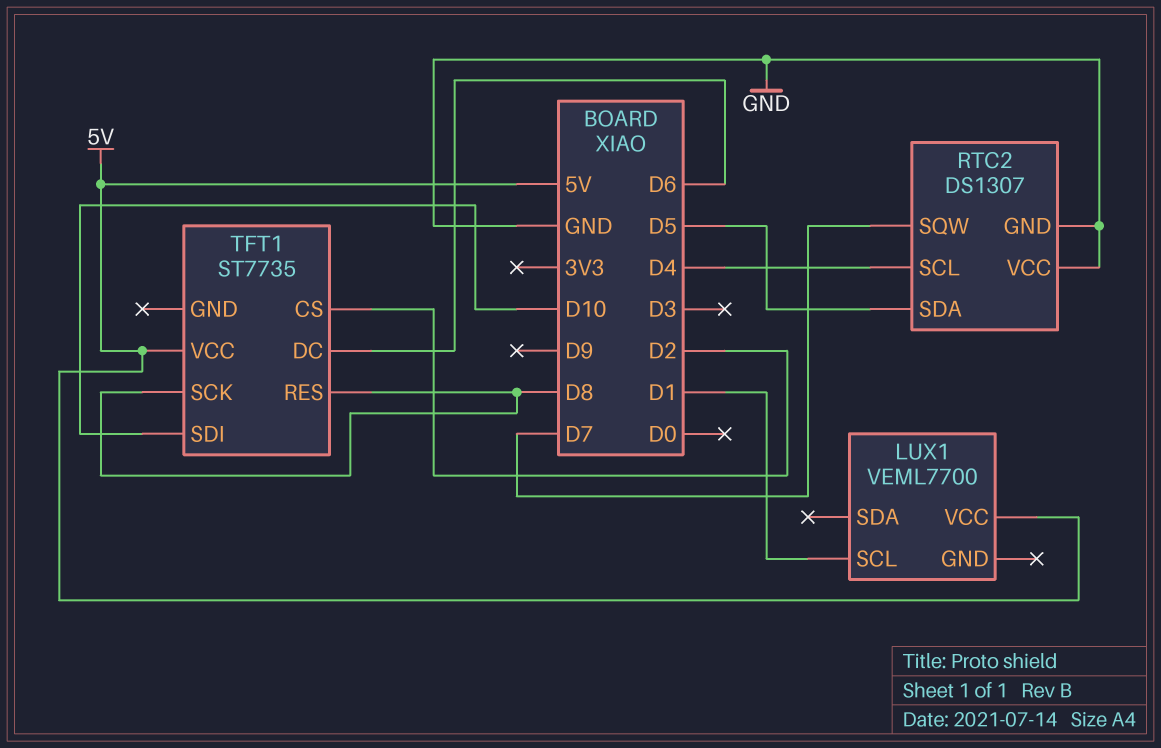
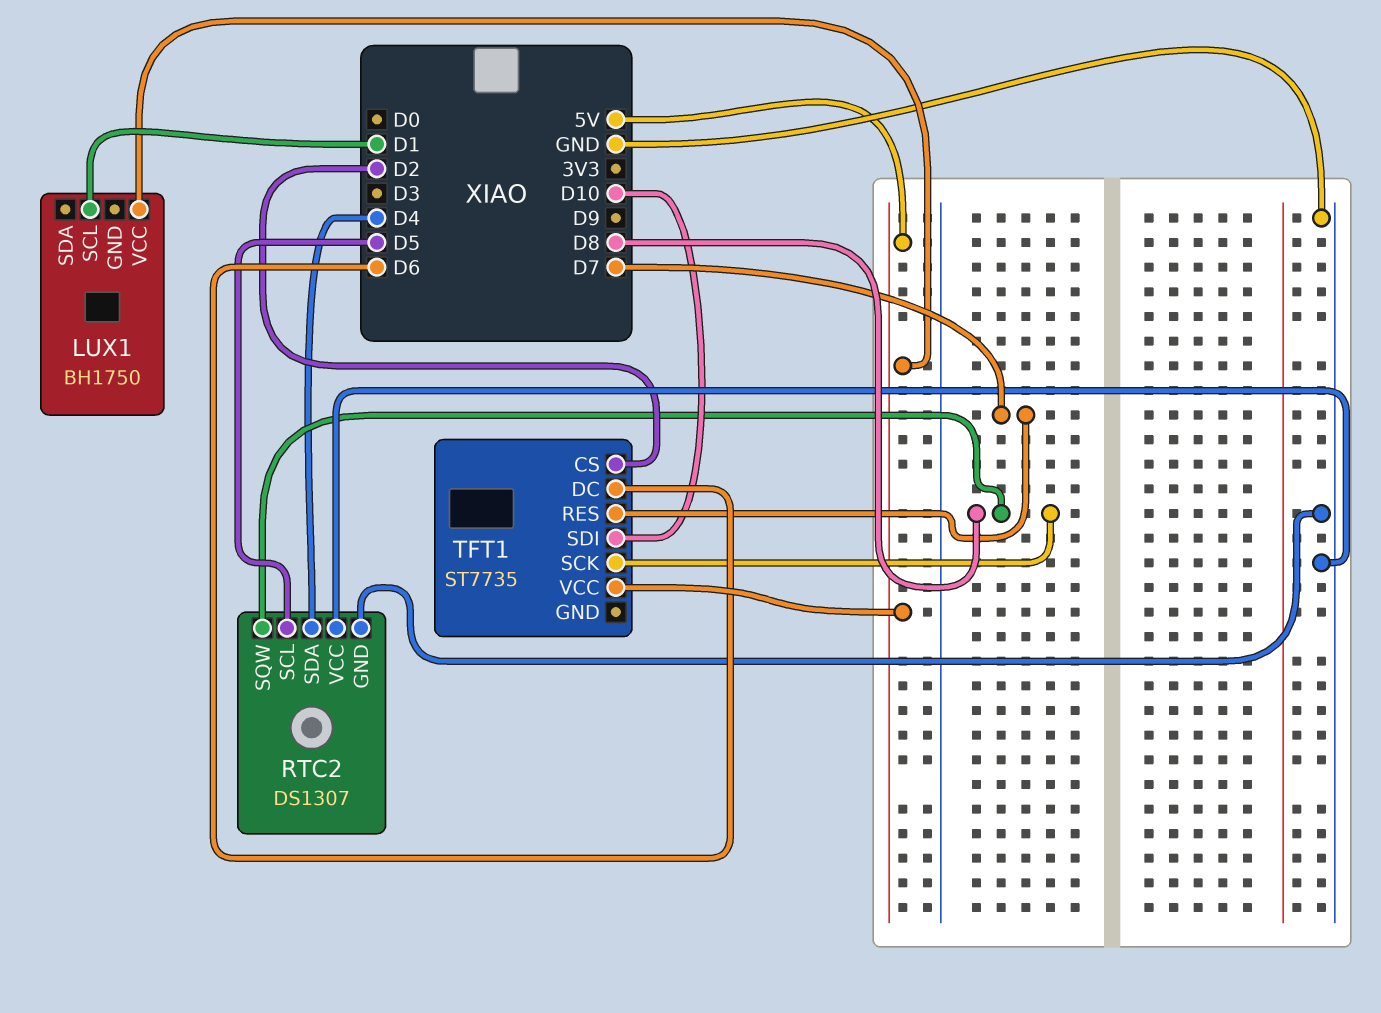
LUX1: VEML7700 -> BH1750
RTC2 pin SCL: D4 -> D5
RTC2 pin SDA: D5 -> D4
RTC2 pin SQW: D7 -> D8
TFT1 pin RES: D8 -> D7

